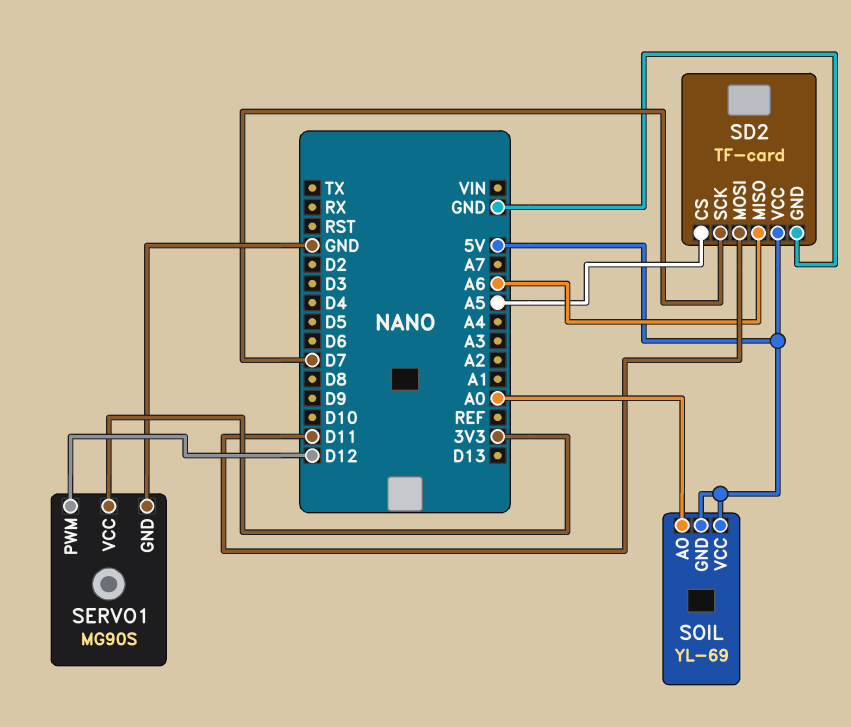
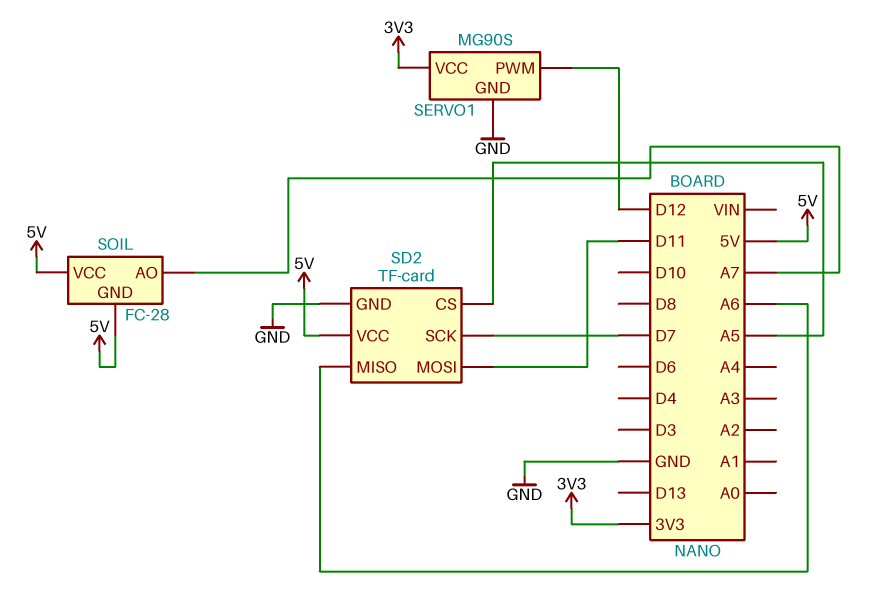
SOIL: YL-69 -> FC-28
SOIL pin AO: A0 -> A7

